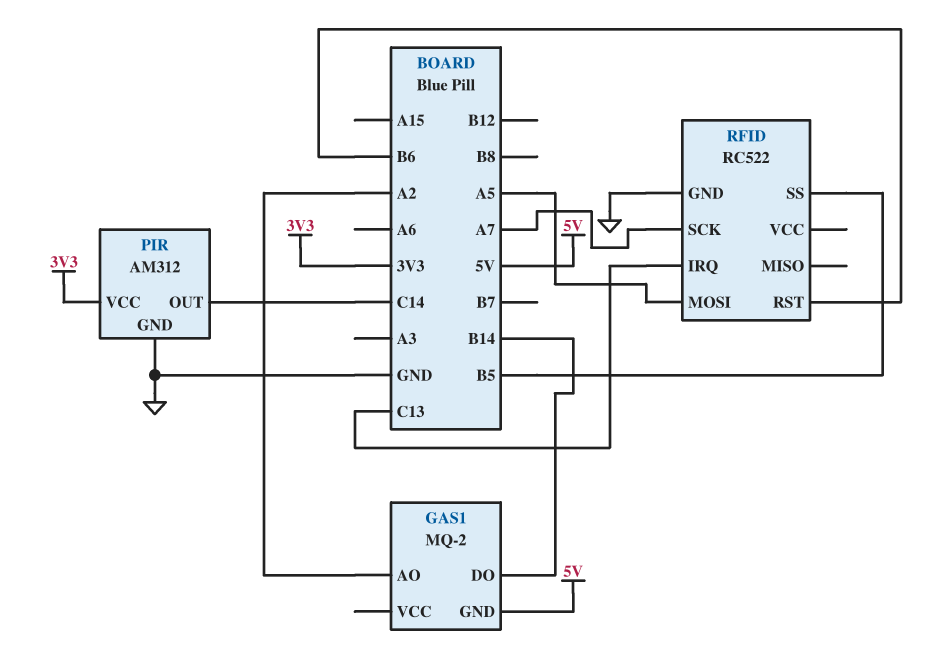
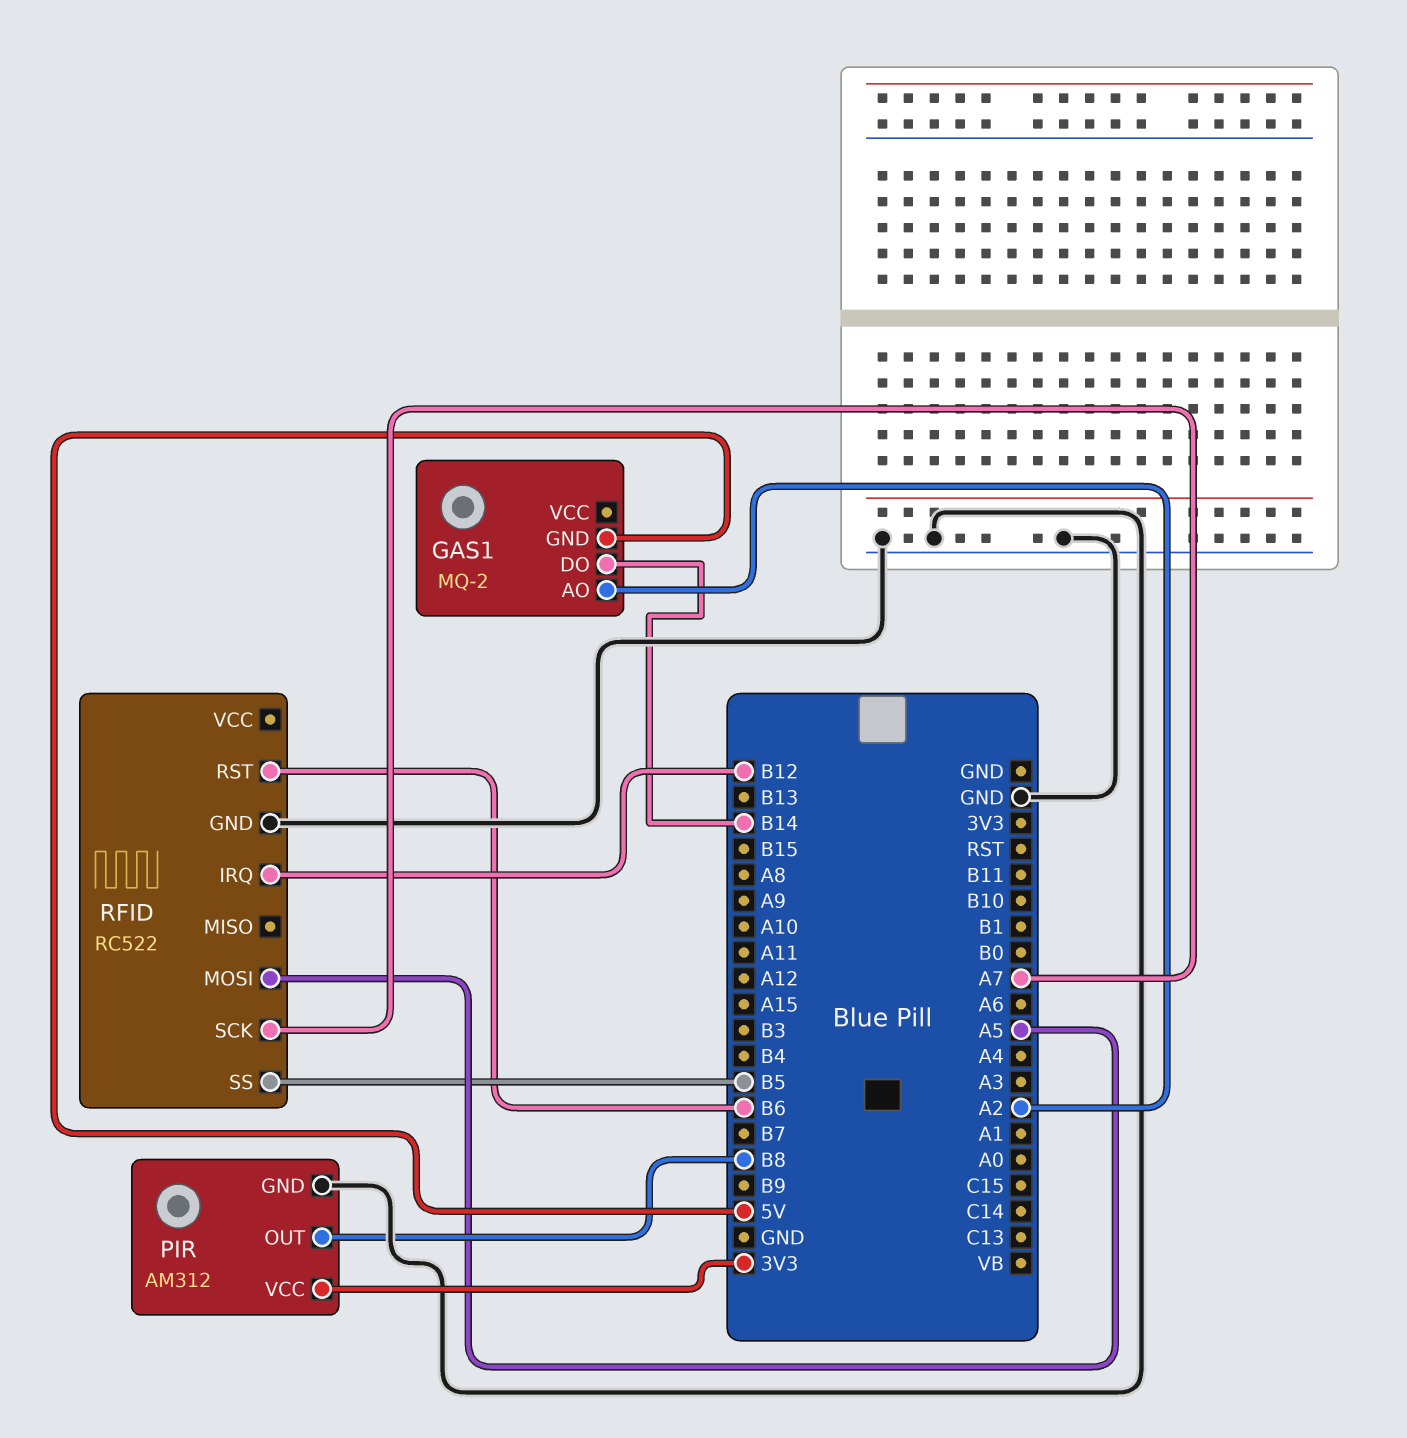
PIR pin OUT: C14 -> B8
RFID pin IRQ: C13 -> B12

